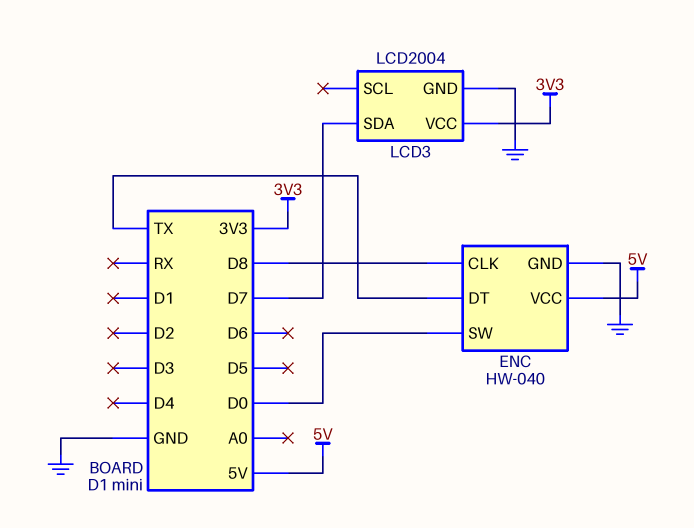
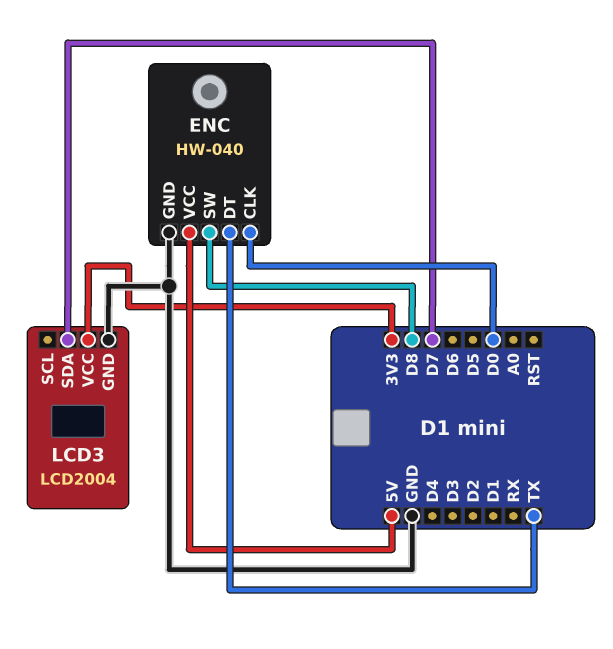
ENC pin CLK: D8 -> D0
ENC pin SW: D0 -> D8

